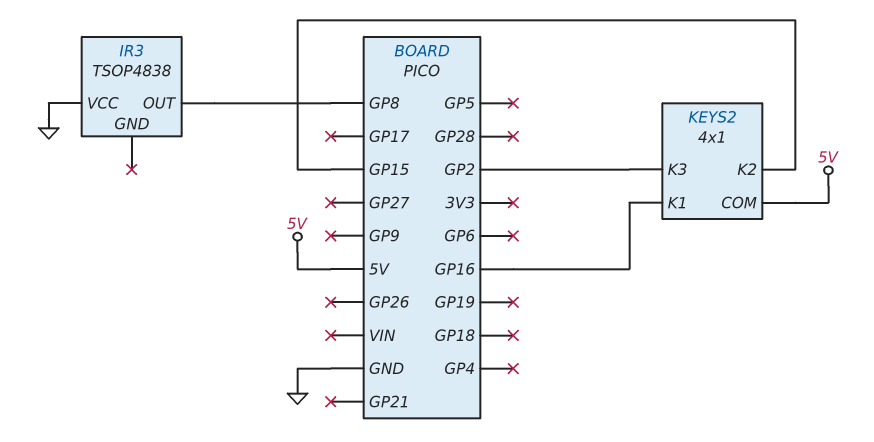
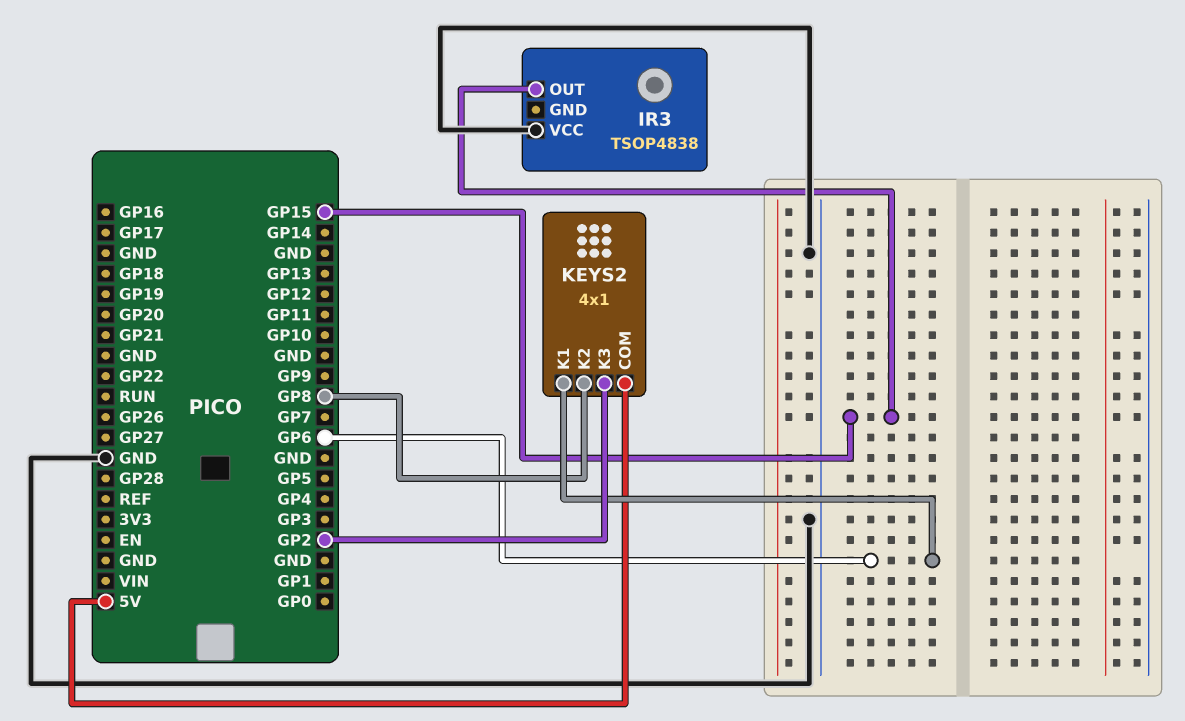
IR3 pin OUT: GP8 -> GP15
KEYS2 pin K1: GP16 -> GP6
KEYS2 pin K2: GP15 -> GP8

